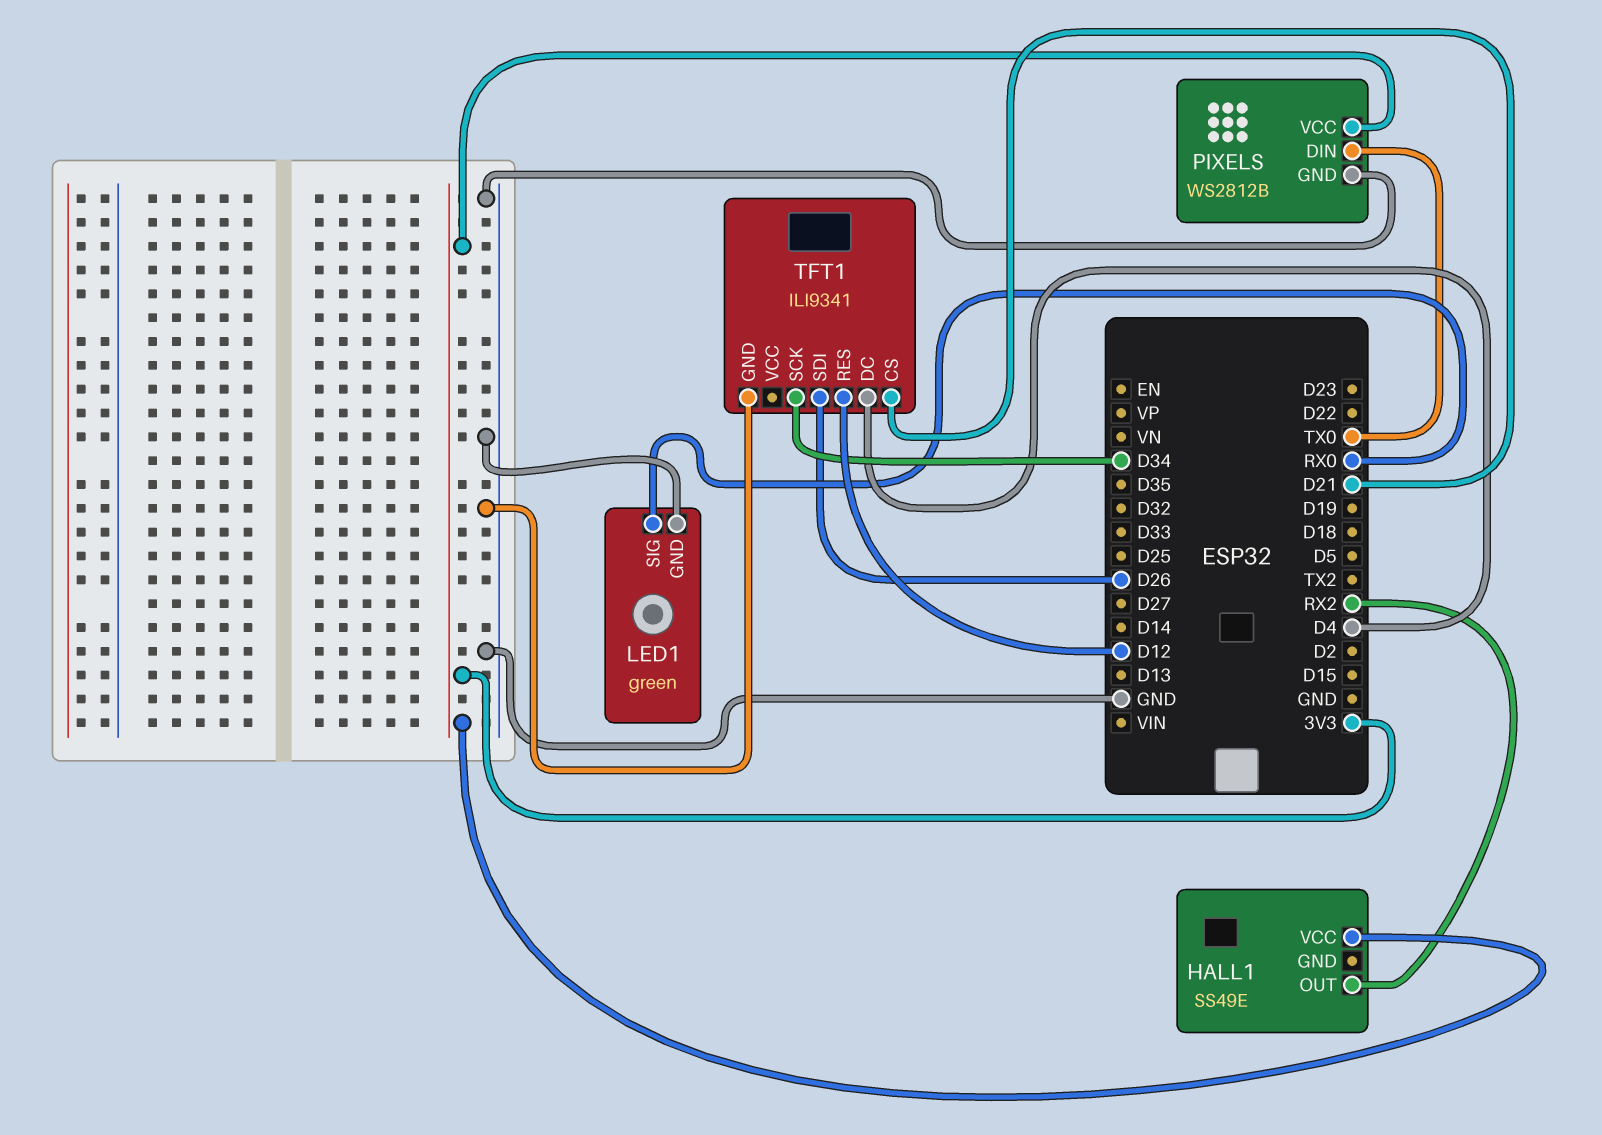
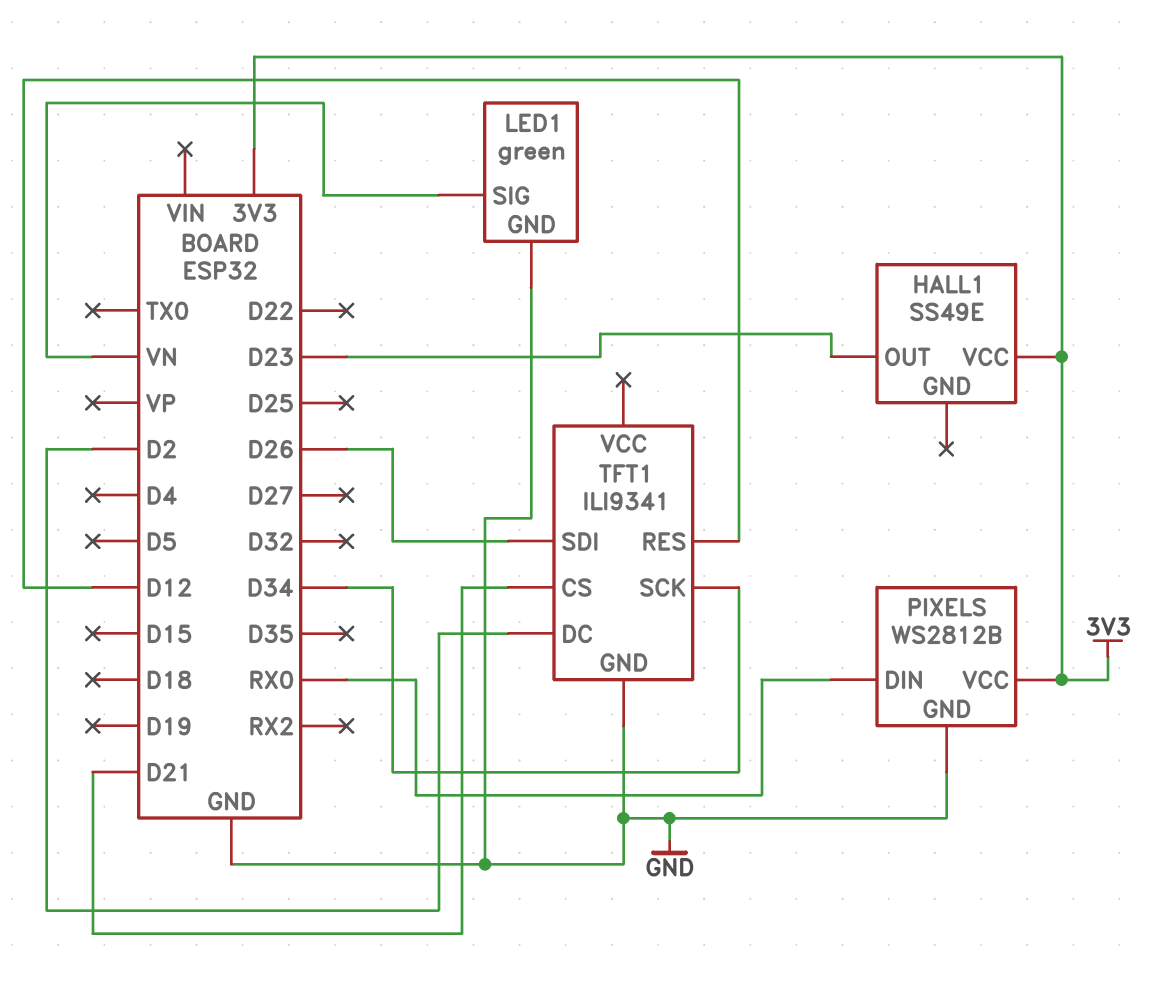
HALL1 pin OUT: RX2 -> D23
LED1 pin SIG: RX0 -> VN
PIXELS pin DIN: TX0 -> RX0
TFT1 pin DC: D4 -> D2

